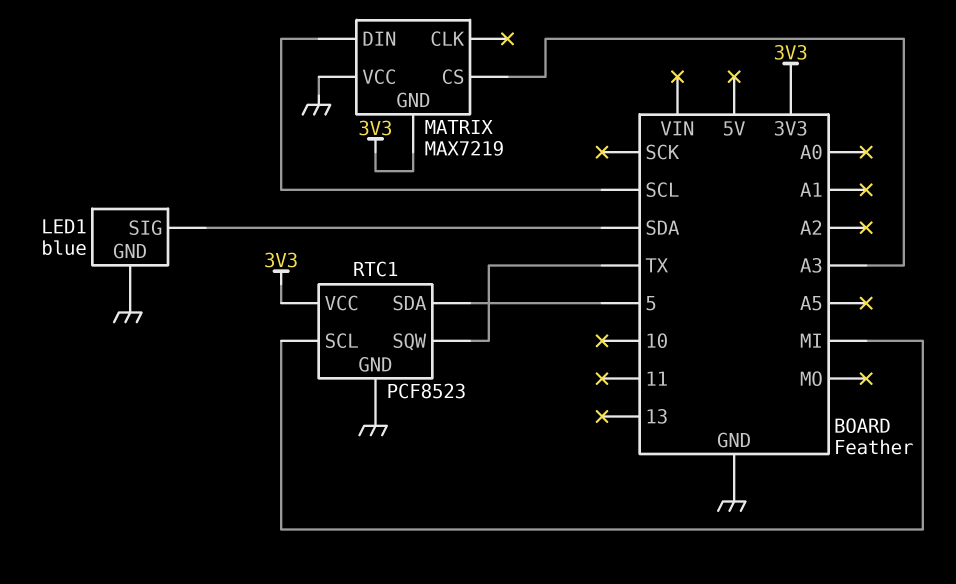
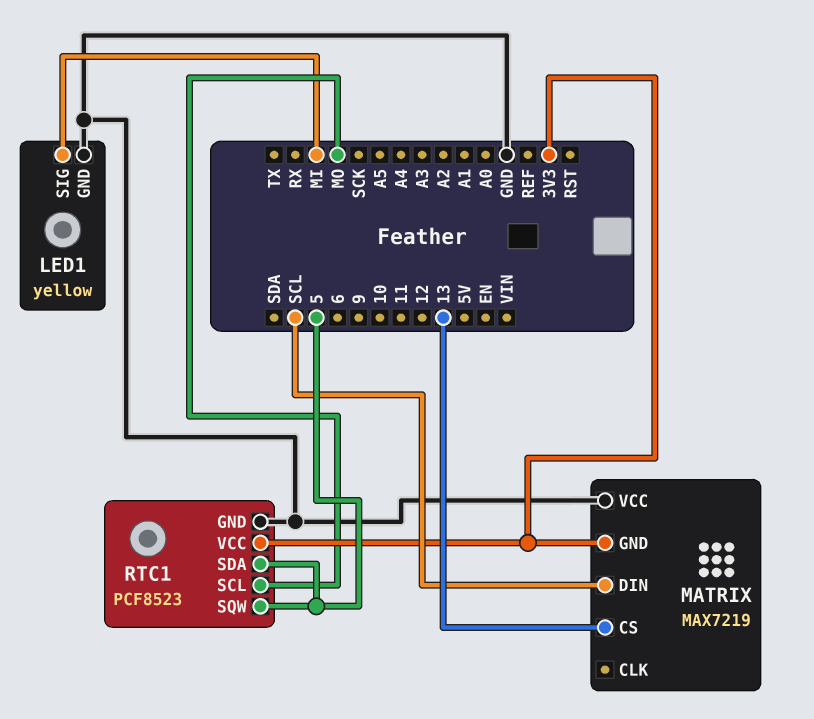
LED1: blue -> yellow
LED1 pin SIG: SDA -> MI
MATRIX pin CS: A3 -> 13
RTC1 pin SCL: MI -> MO
RTC1 pin SQW: TX -> 5

